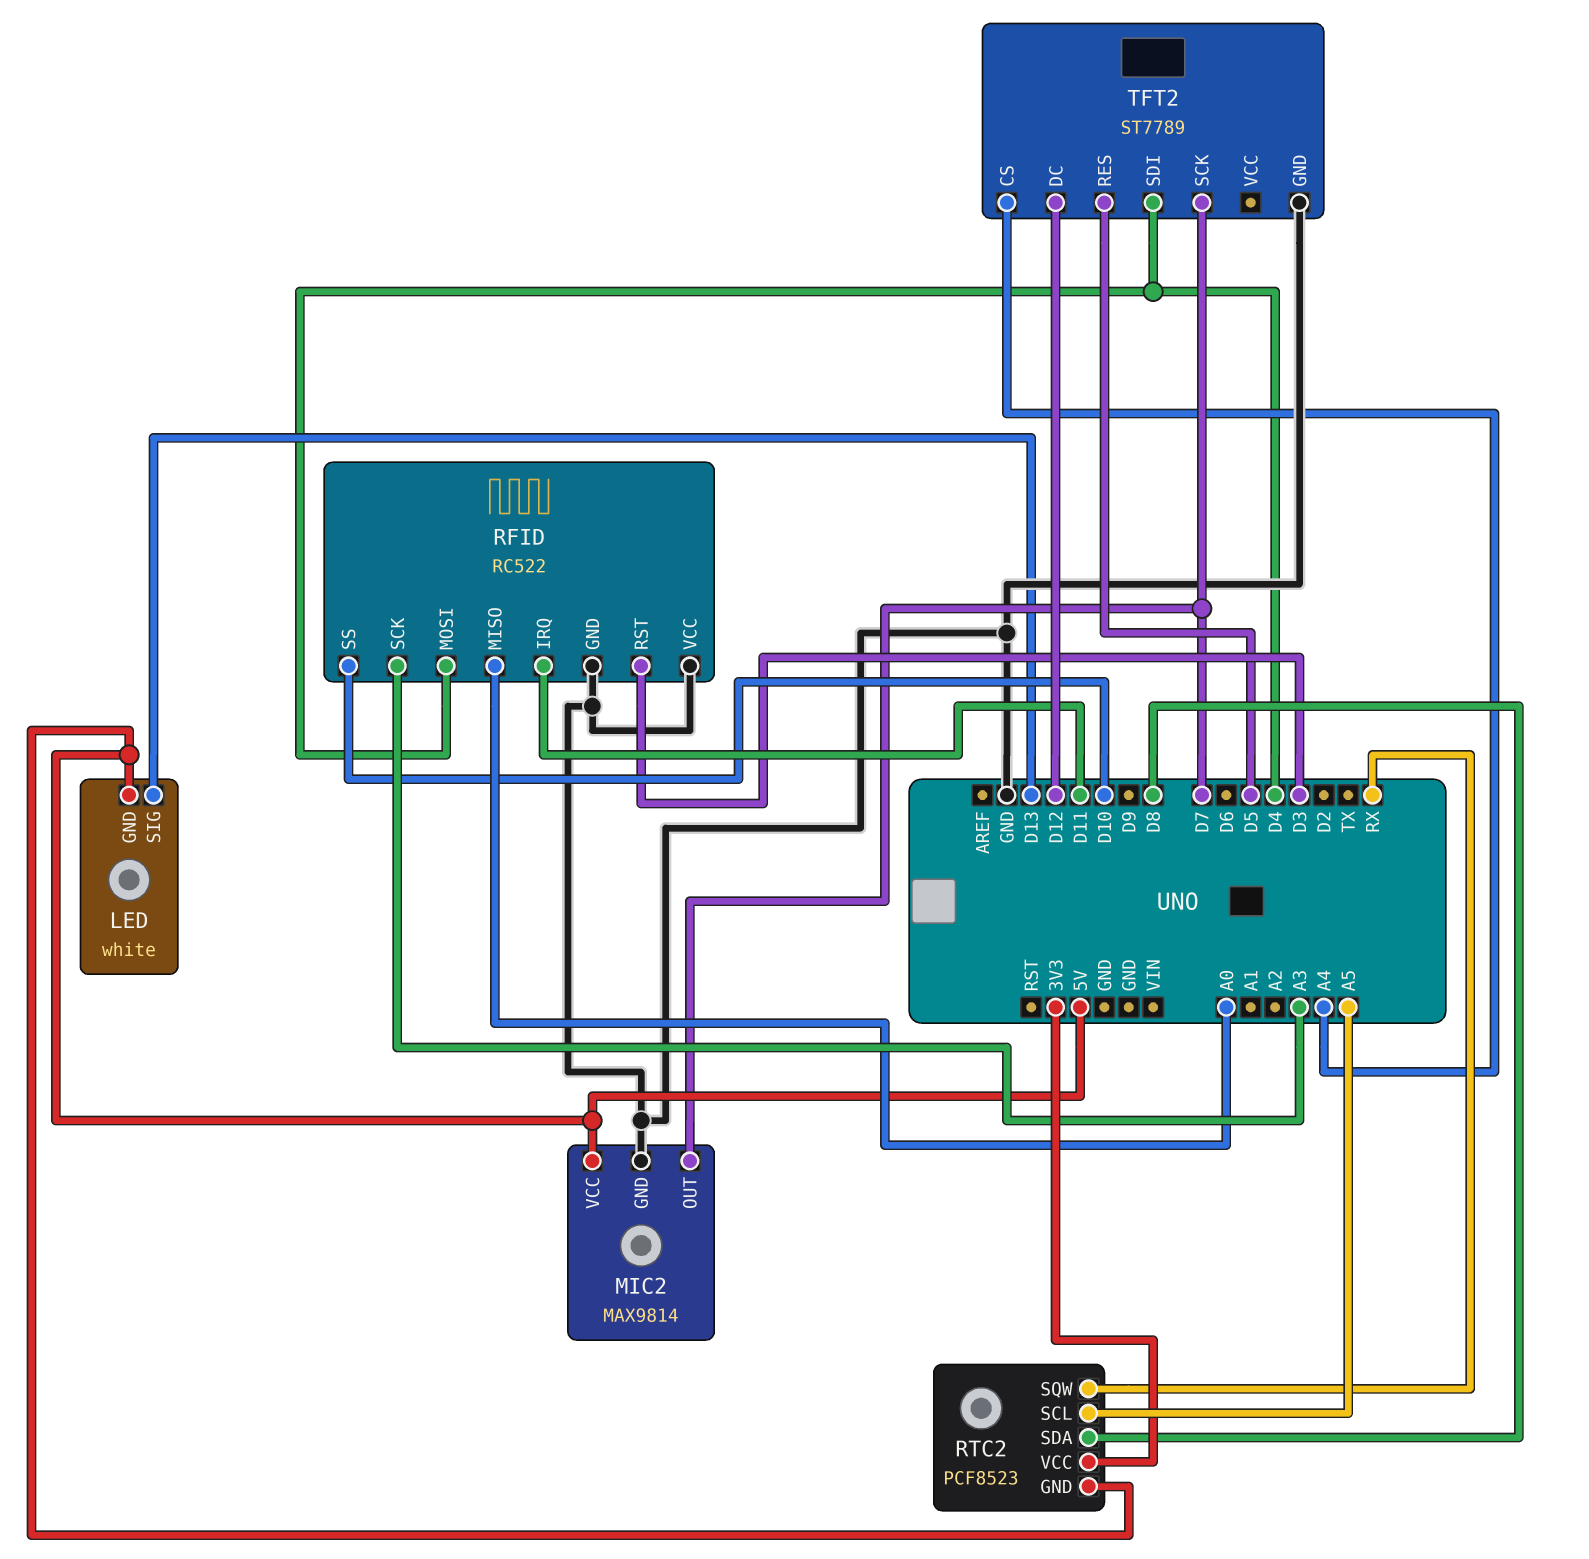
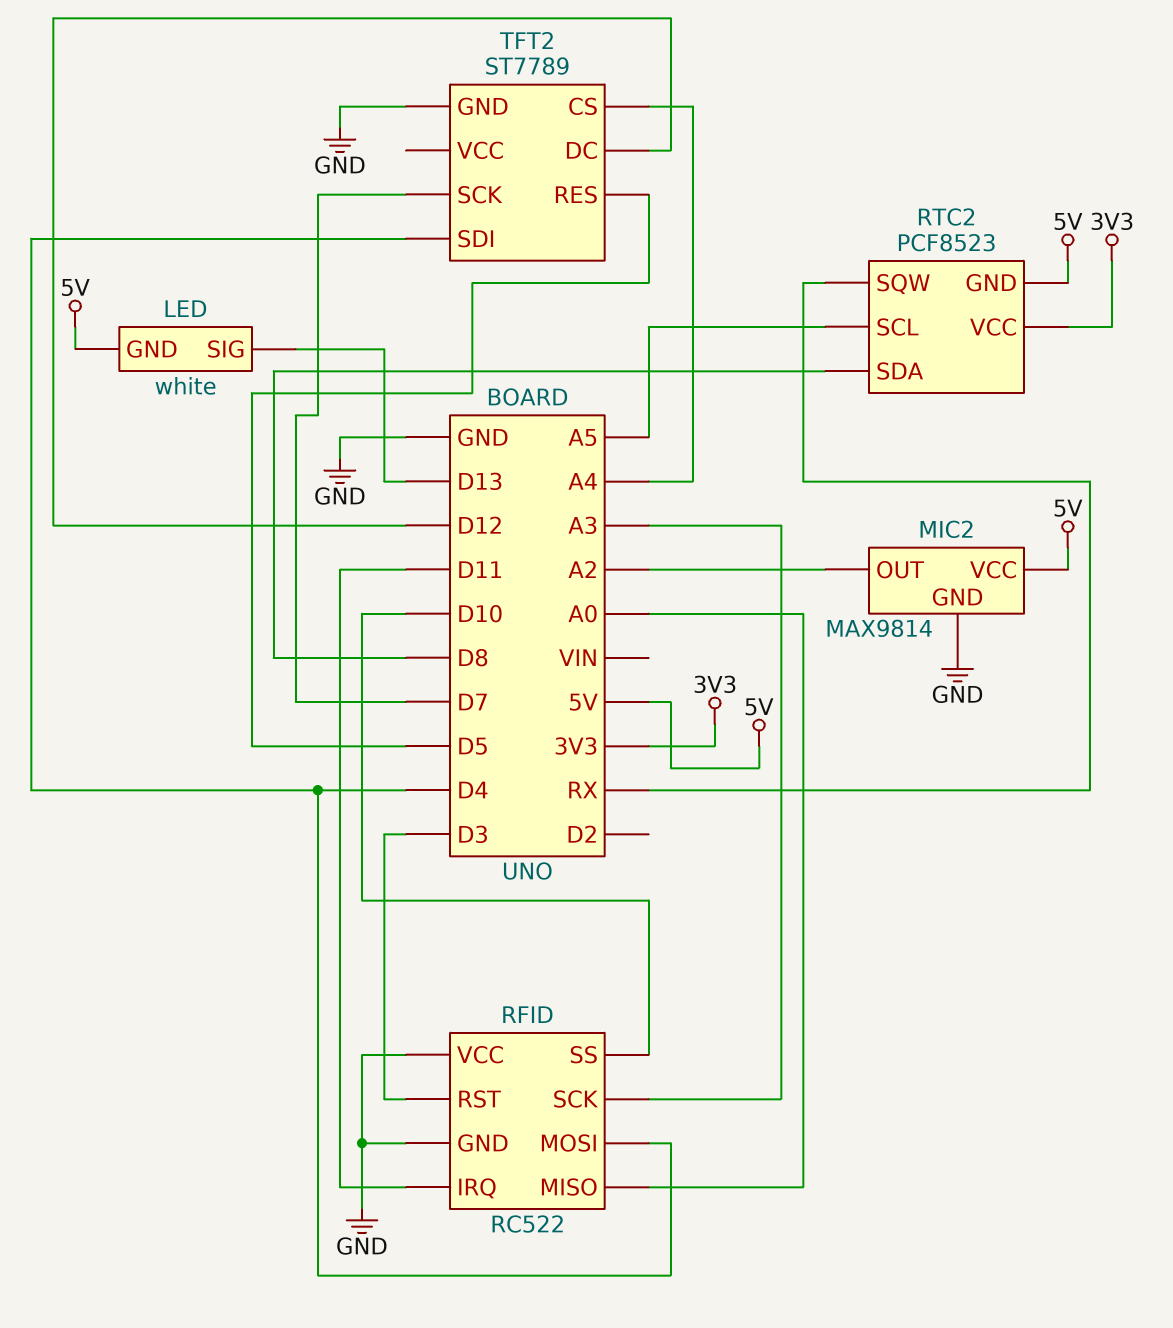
MIC2 pin OUT: D7 -> A2

